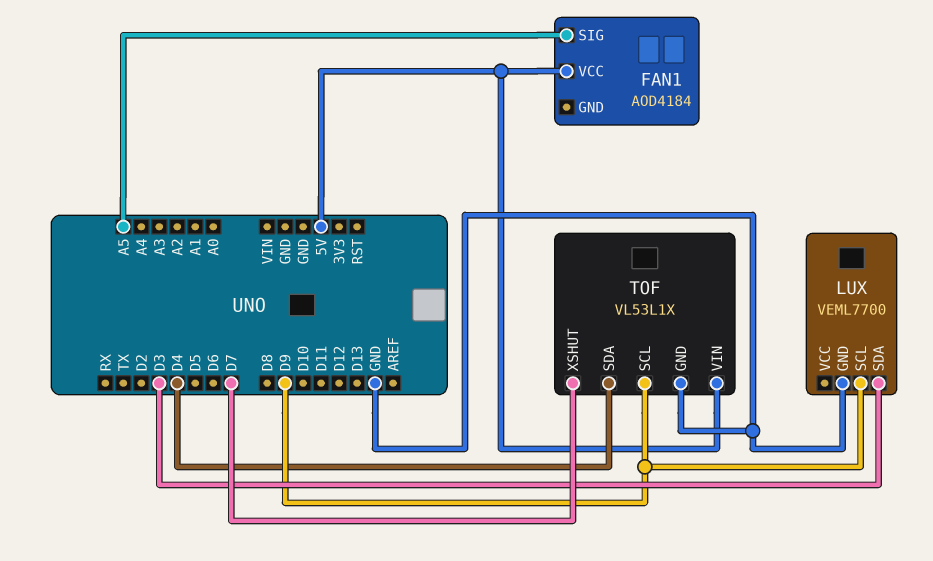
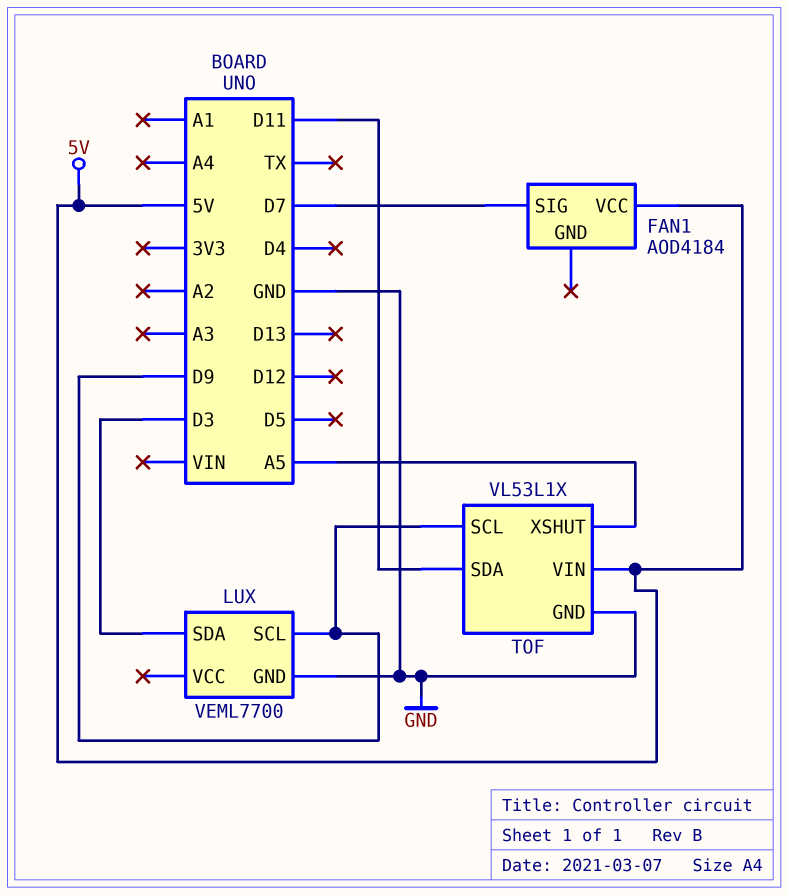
FAN1 pin SIG: A5 -> D7
TOF pin SDA: D4 -> D11
TOF pin XSHUT: D7 -> A5

